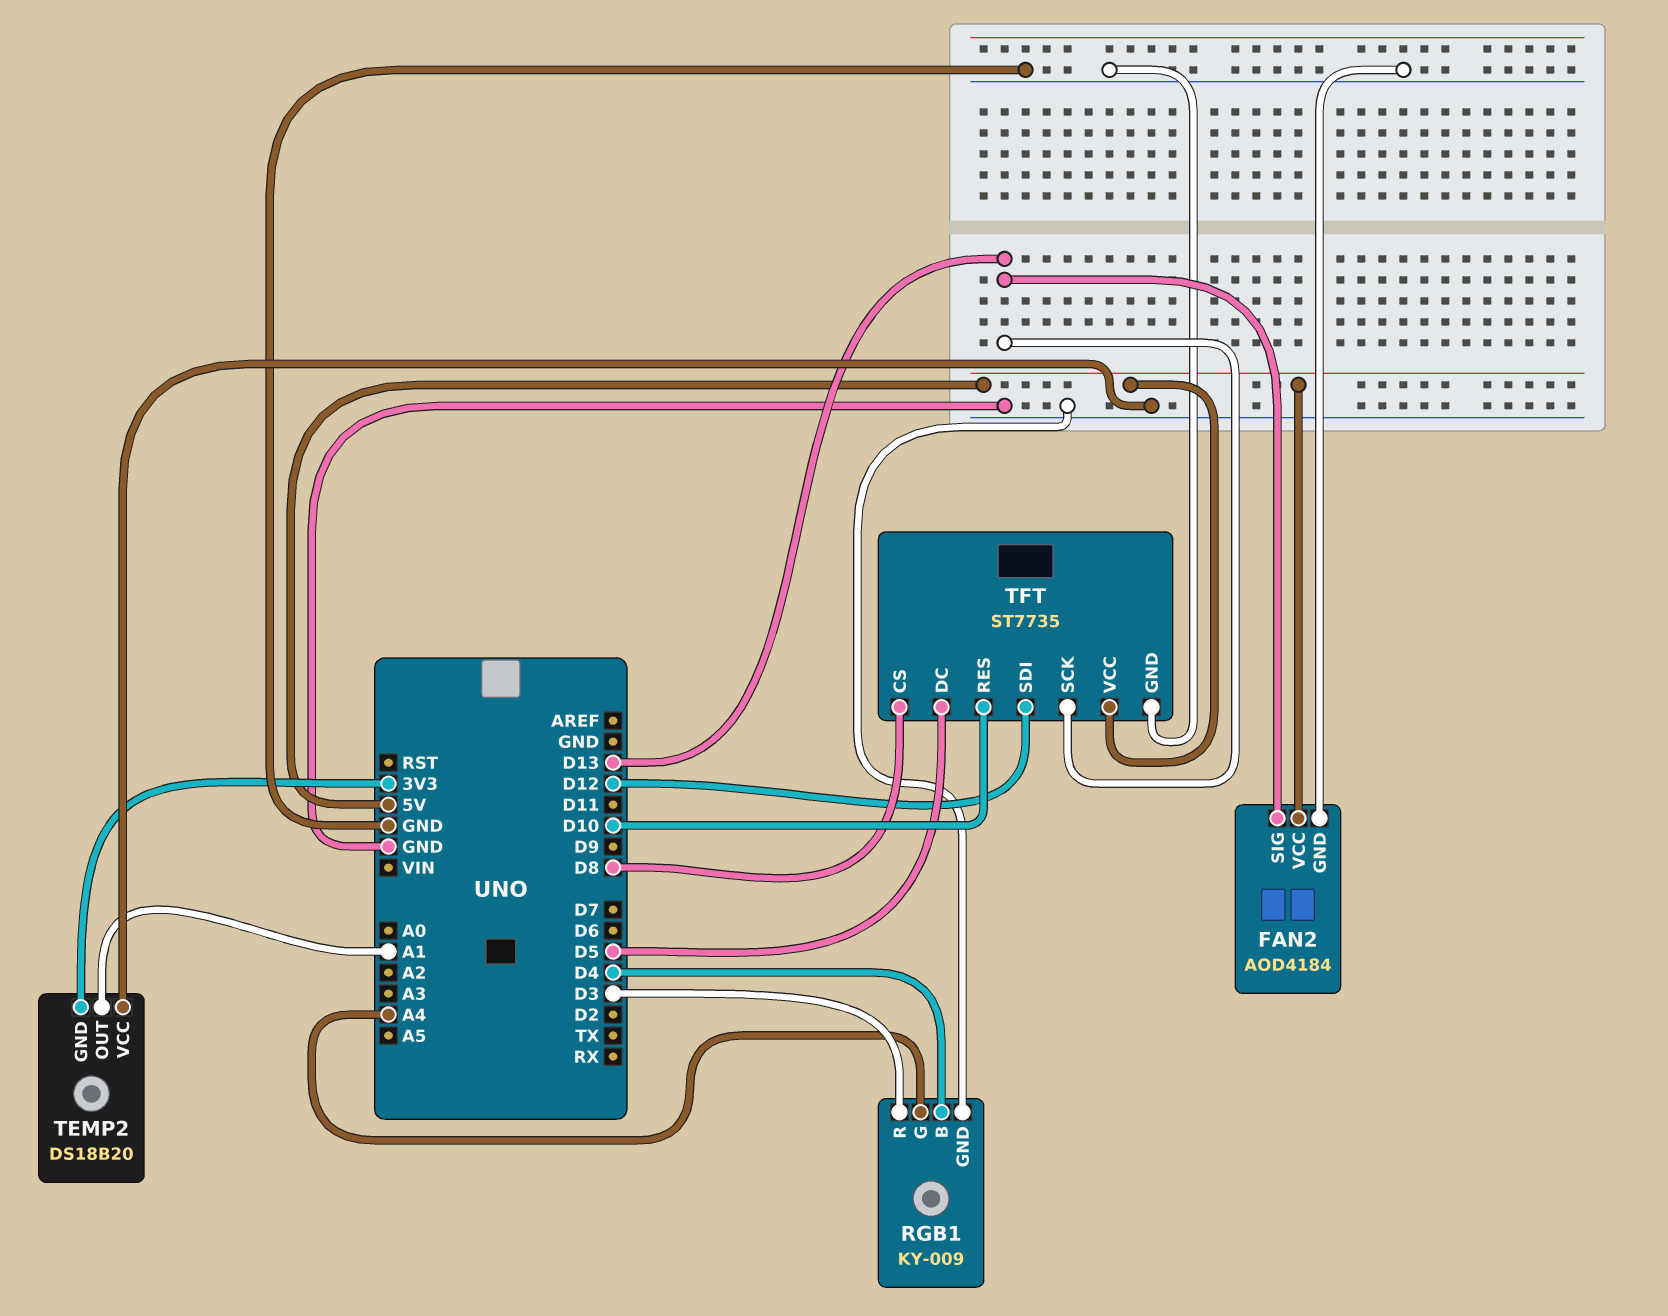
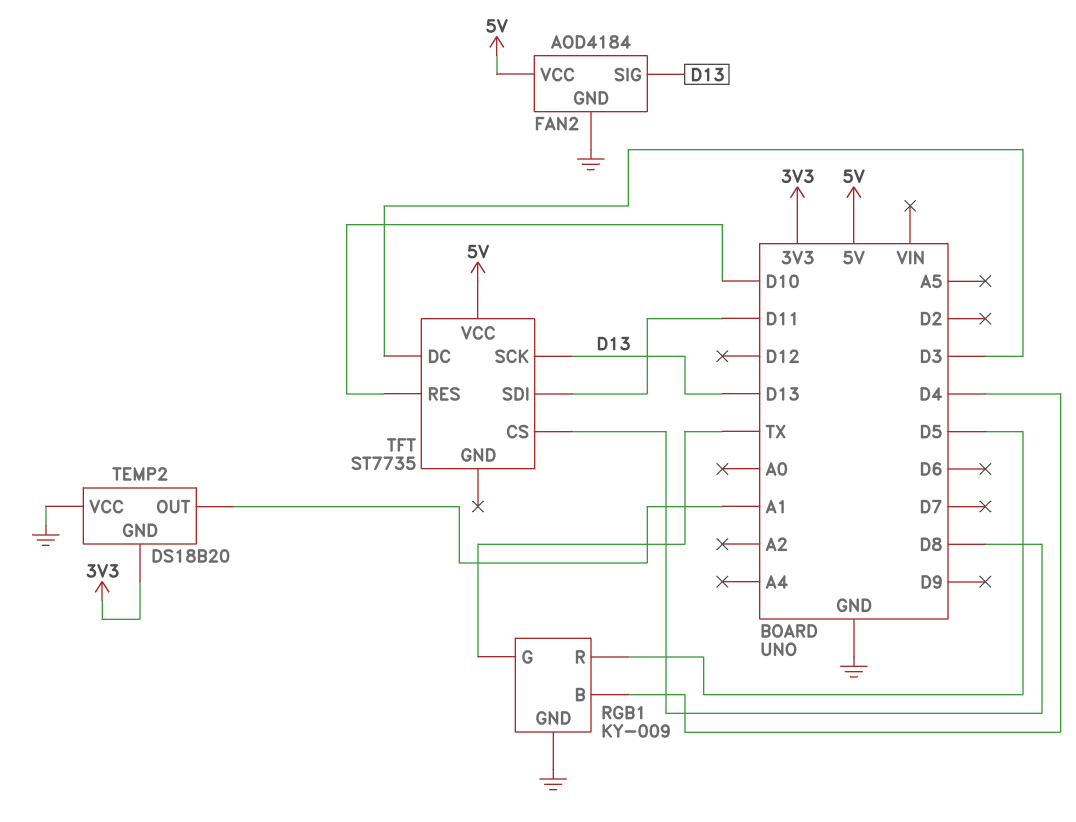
RGB1 pin G: A4 -> TX
RGB1 pin R: D3 -> D5
TFT pin DC: D5 -> D3
TFT pin GND: GND -> none
TFT pin SDI: D12 -> D11

